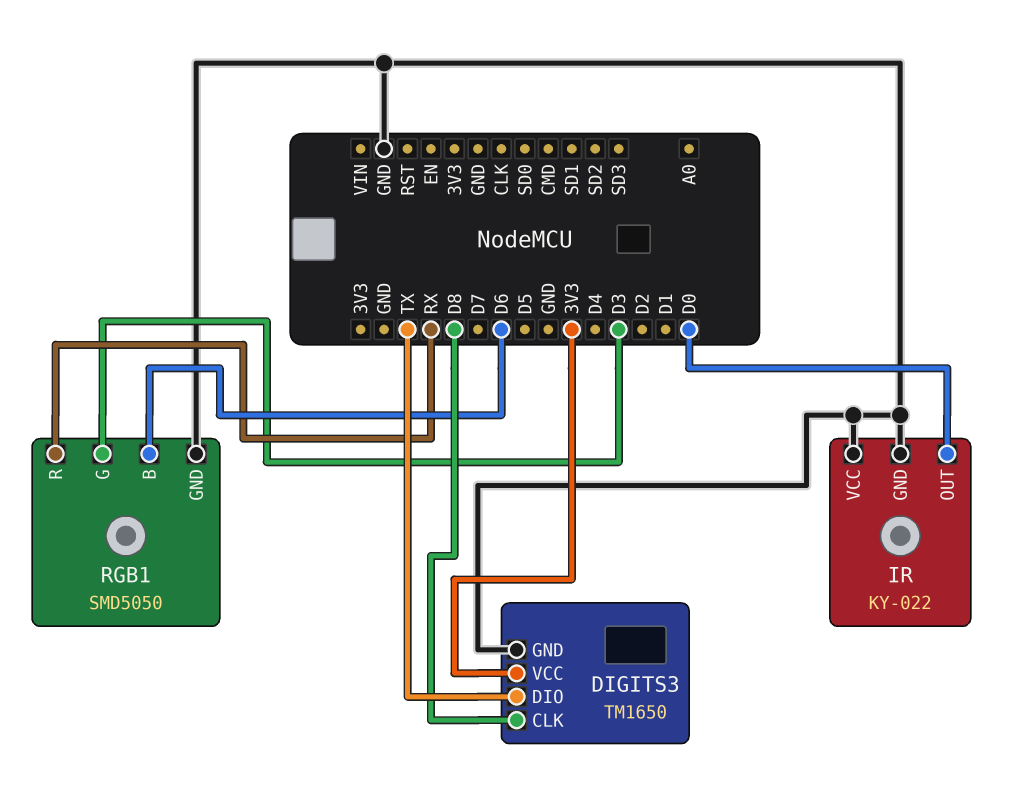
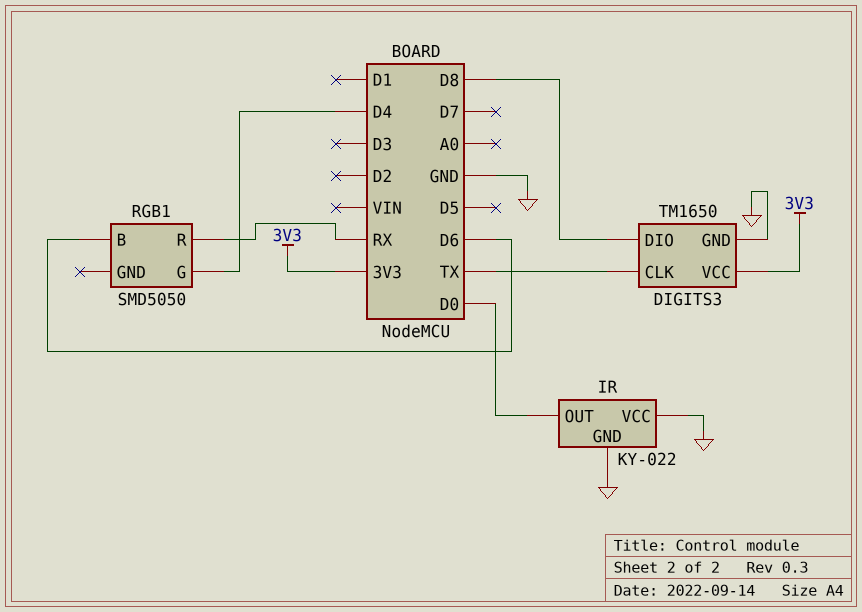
DIGITS3 pin CLK: D8 -> TX
DIGITS3 pin DIO: TX -> D8
RGB1 pin G: D3 -> D4
RGB1 pin GND: GND -> none

